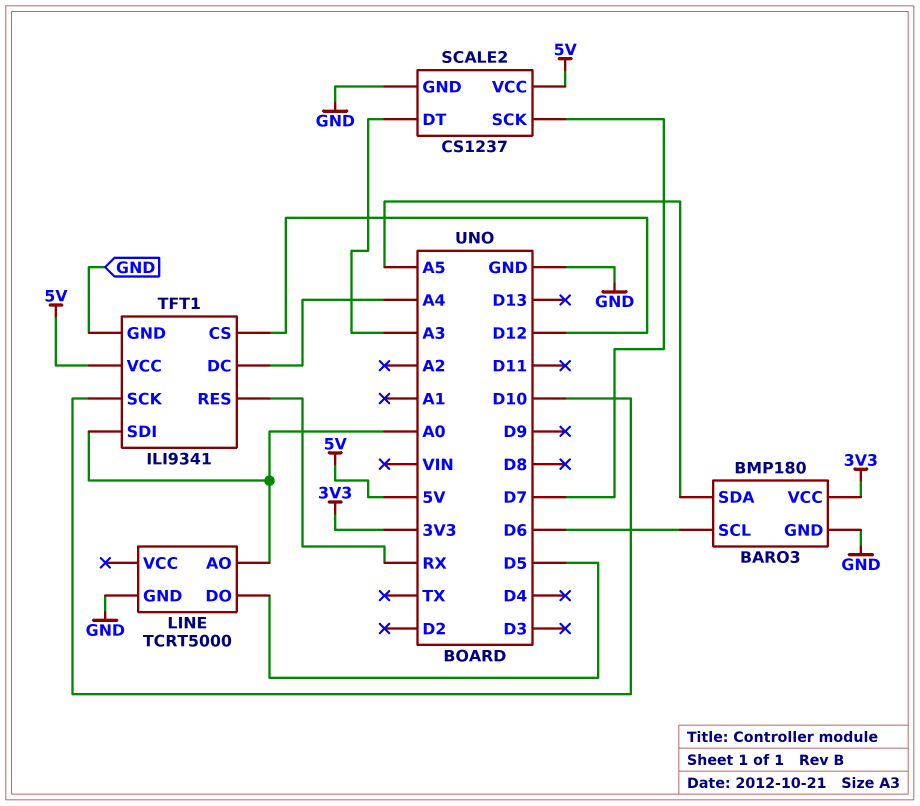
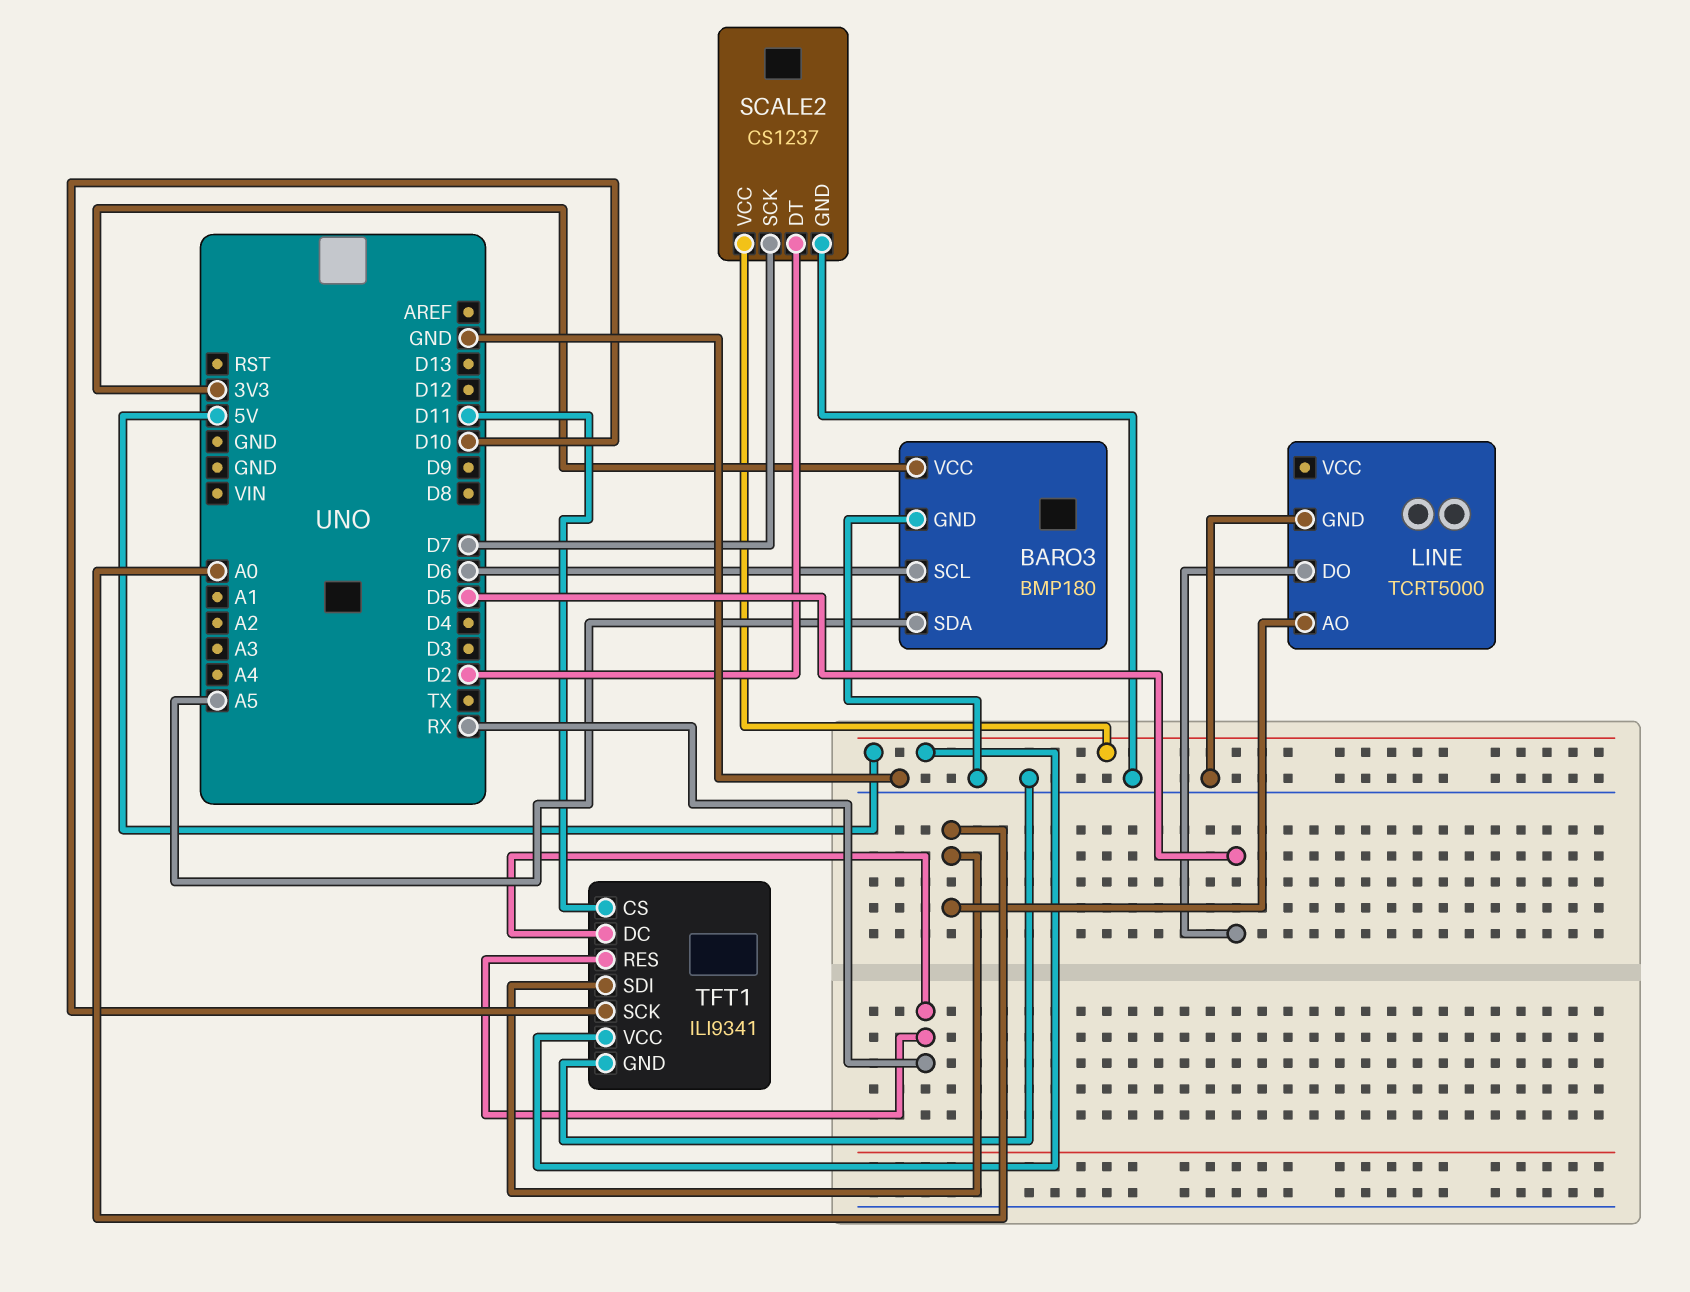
SCALE2 pin DT: A3 -> D2
TFT1 pin CS: D12 -> D11
TFT1 pin DC: A4 -> RX

